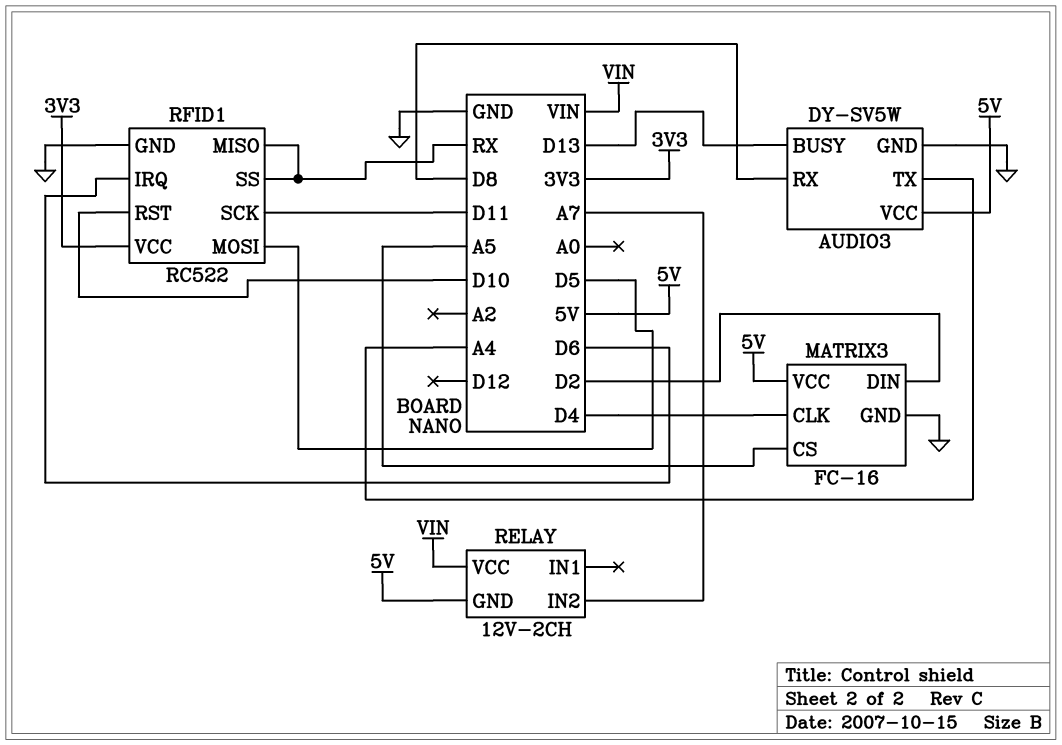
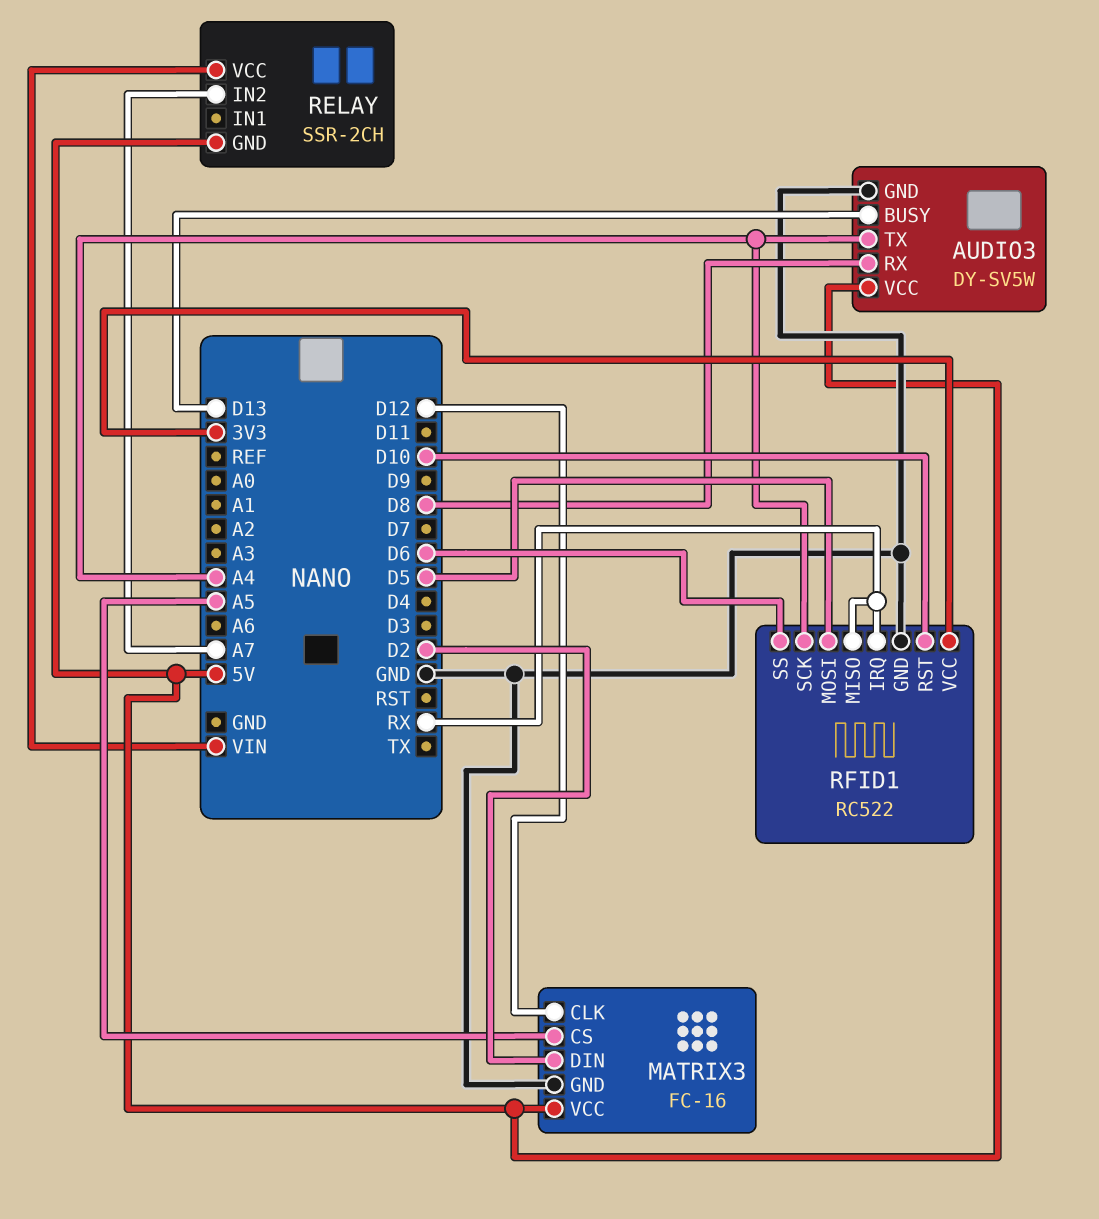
MATRIX3 pin CLK: D4 -> D12
RELAY: 12V-2CH -> SSR-2CH
RFID1 pin IRQ: D6 -> RX
RFID1 pin SCK: D11 -> A4
RFID1 pin SS: RX -> D6

